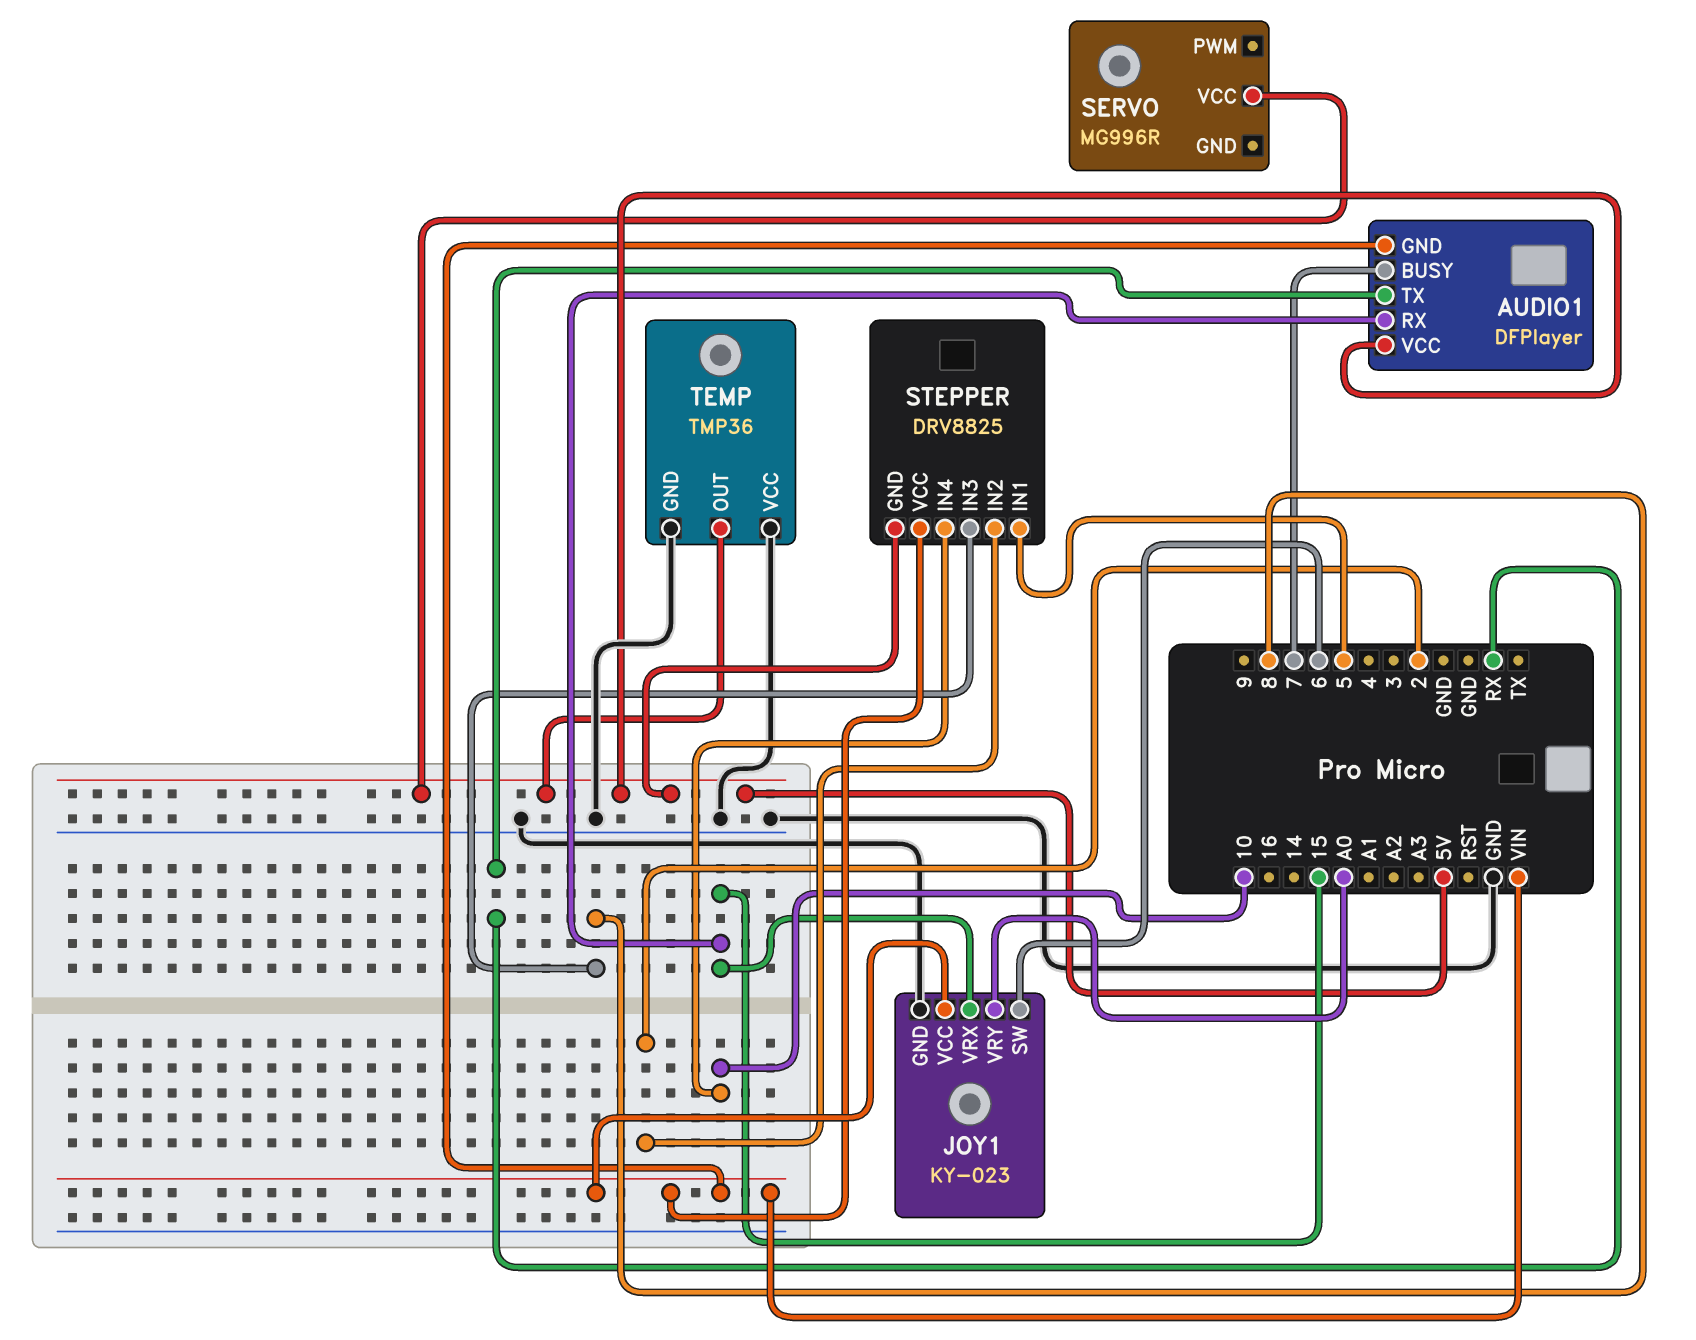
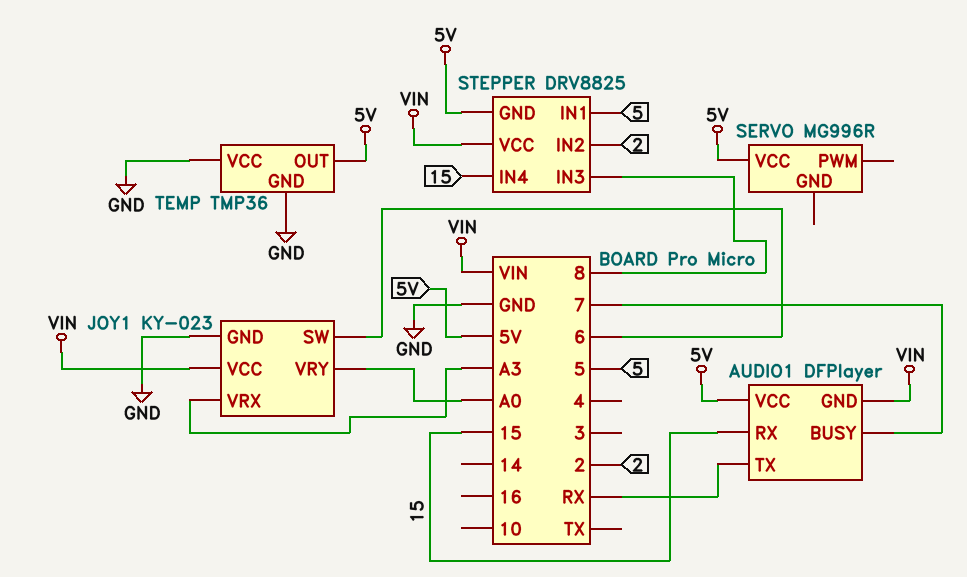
JOY1 pin VRX: 15 -> A3
STEPPER pin IN4: 10 -> 15

